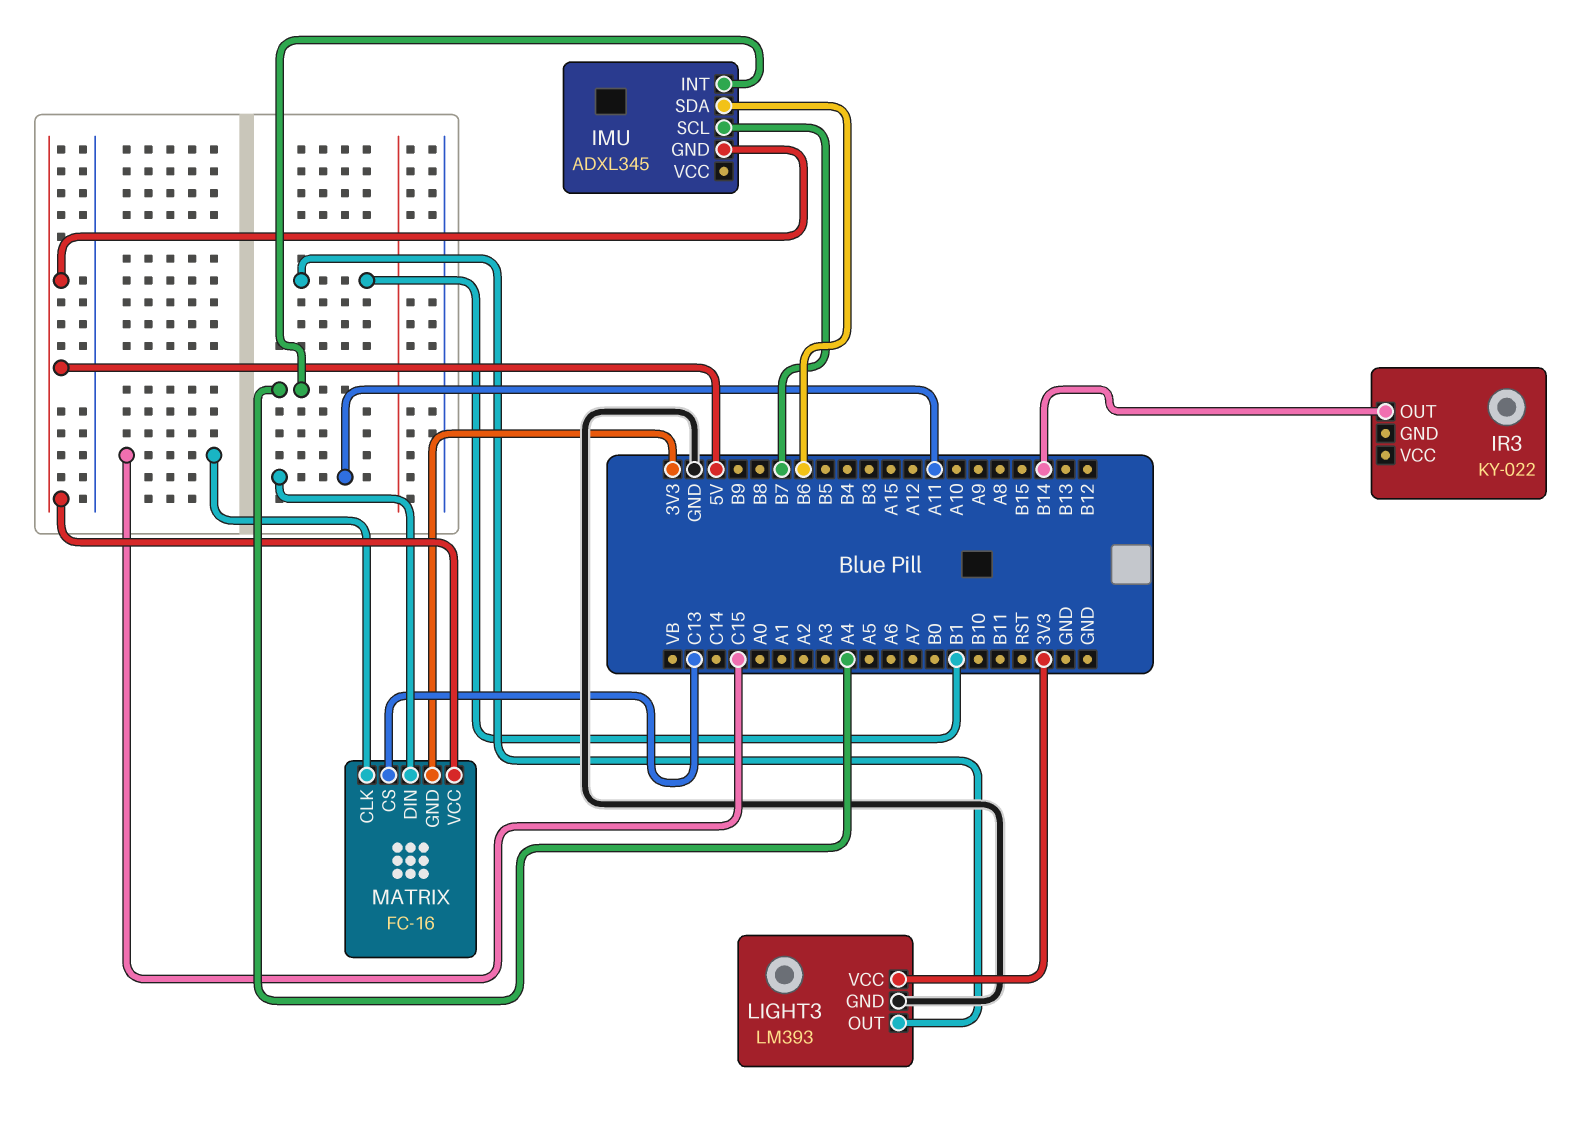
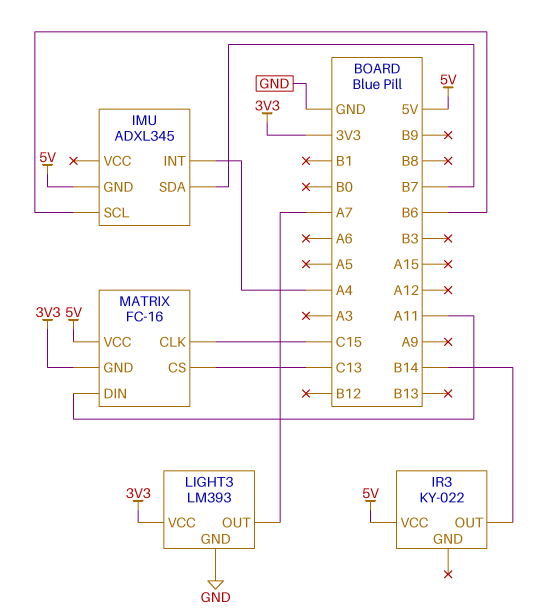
IMU pin SCL: B7 -> B6
IMU pin SDA: B6 -> B7
IR3 pin VCC: none -> 5V
LIGHT3 pin OUT: B1 -> A7

